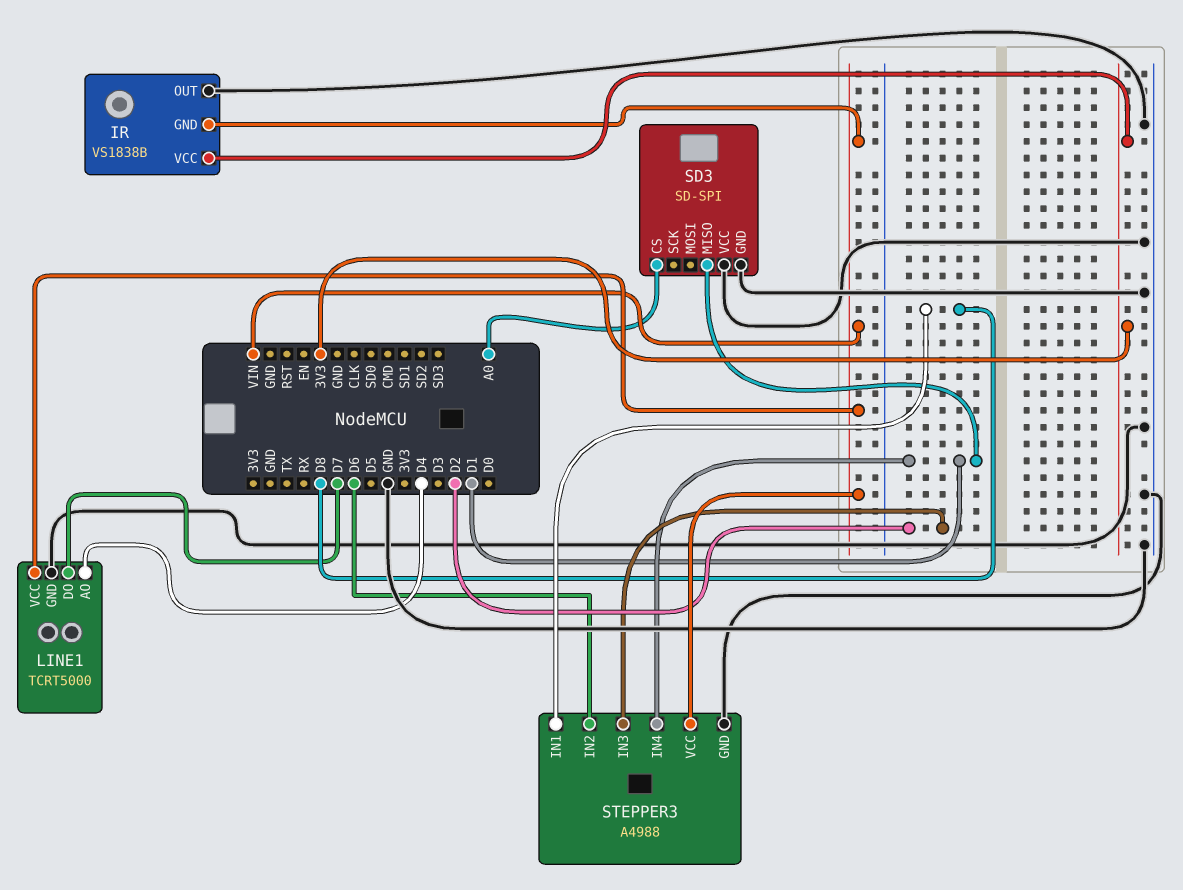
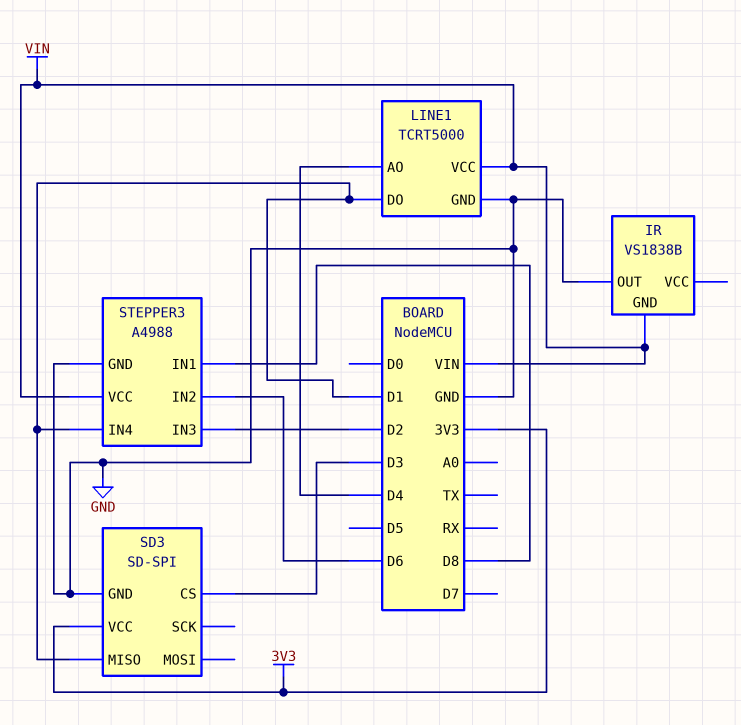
IR pin VCC: 3V3 -> none
LINE1 pin DO: D7 -> D1
SD3 pin CS: A0 -> D3
SD3 pin VCC: GND -> 3V3

